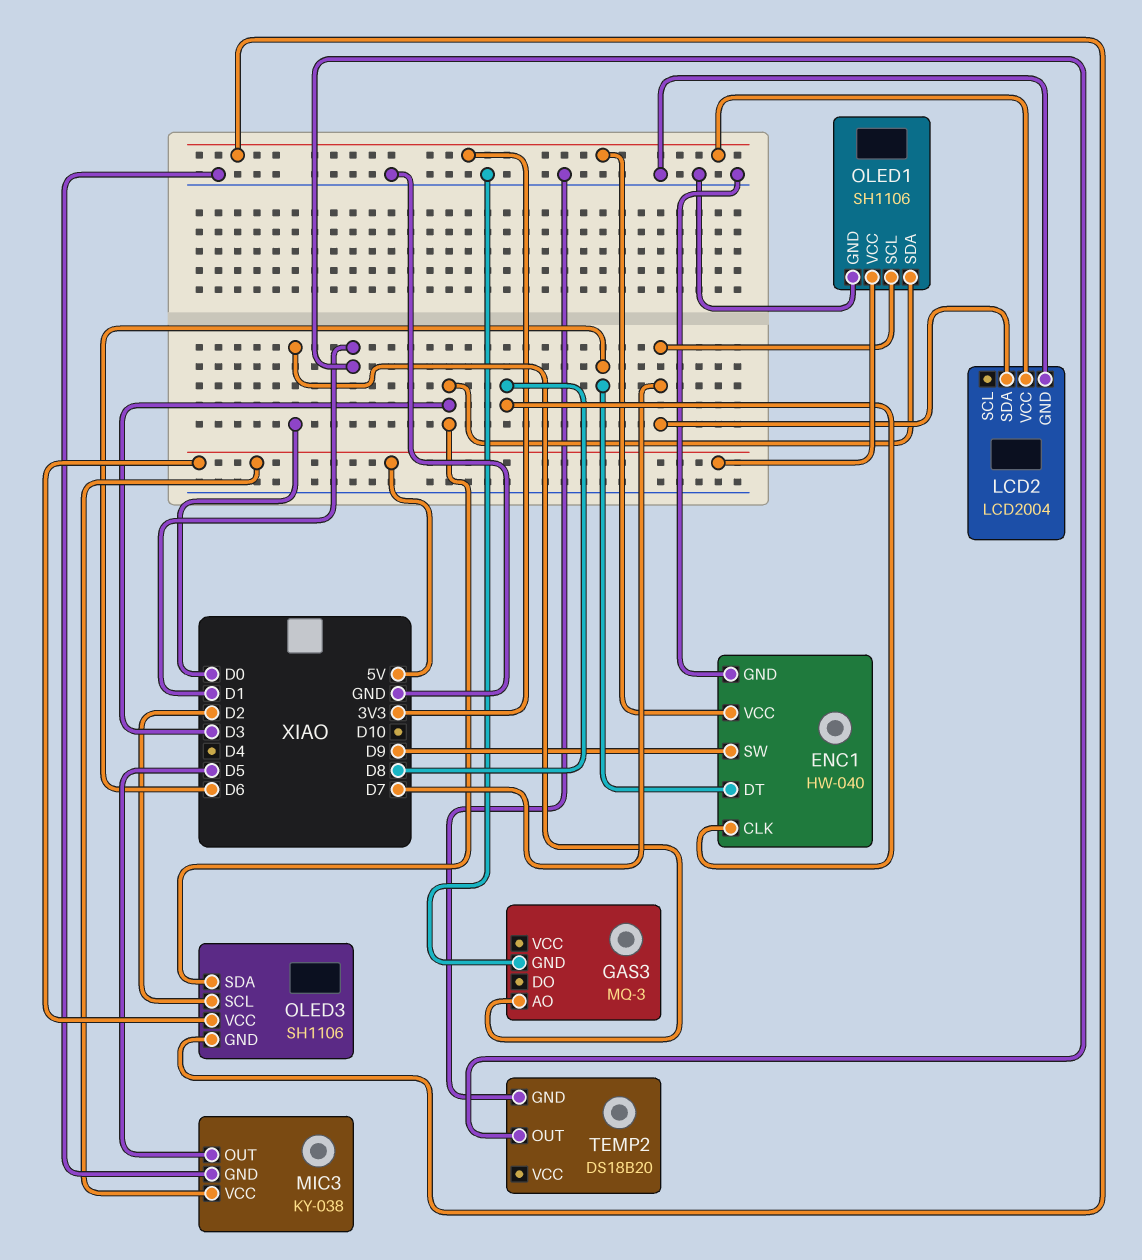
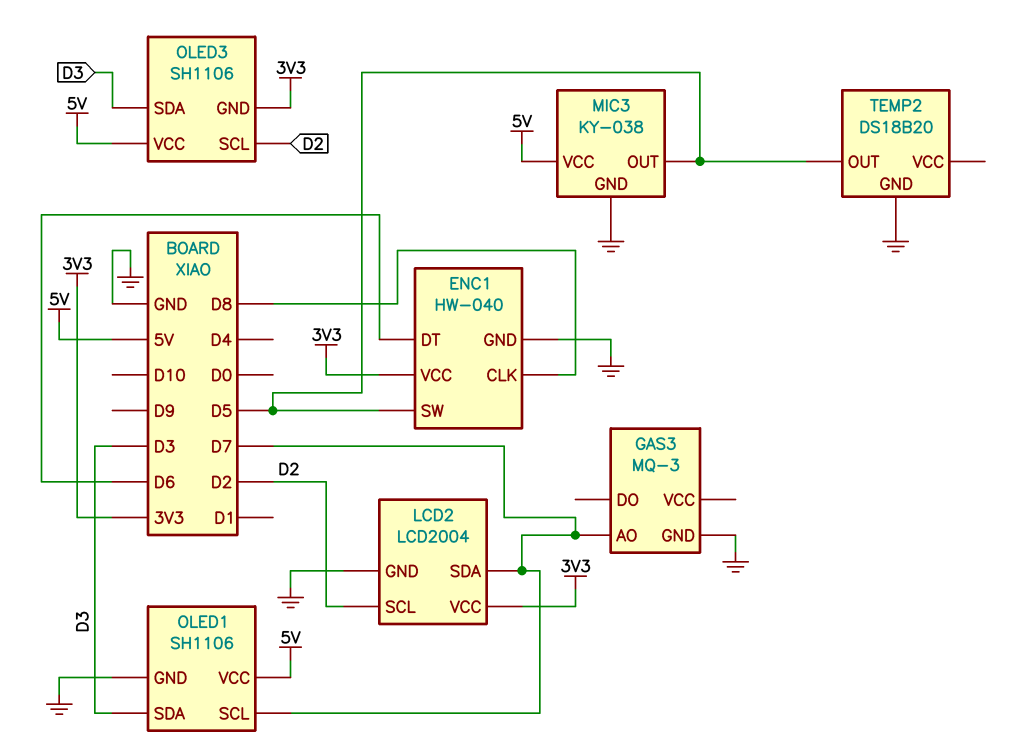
ENC1 pin SW: D9 -> D5
GAS3 pin AO: D0 -> D7
LCD2 pin SCL: none -> D2
TEMP2 pin OUT: D1 -> D5

